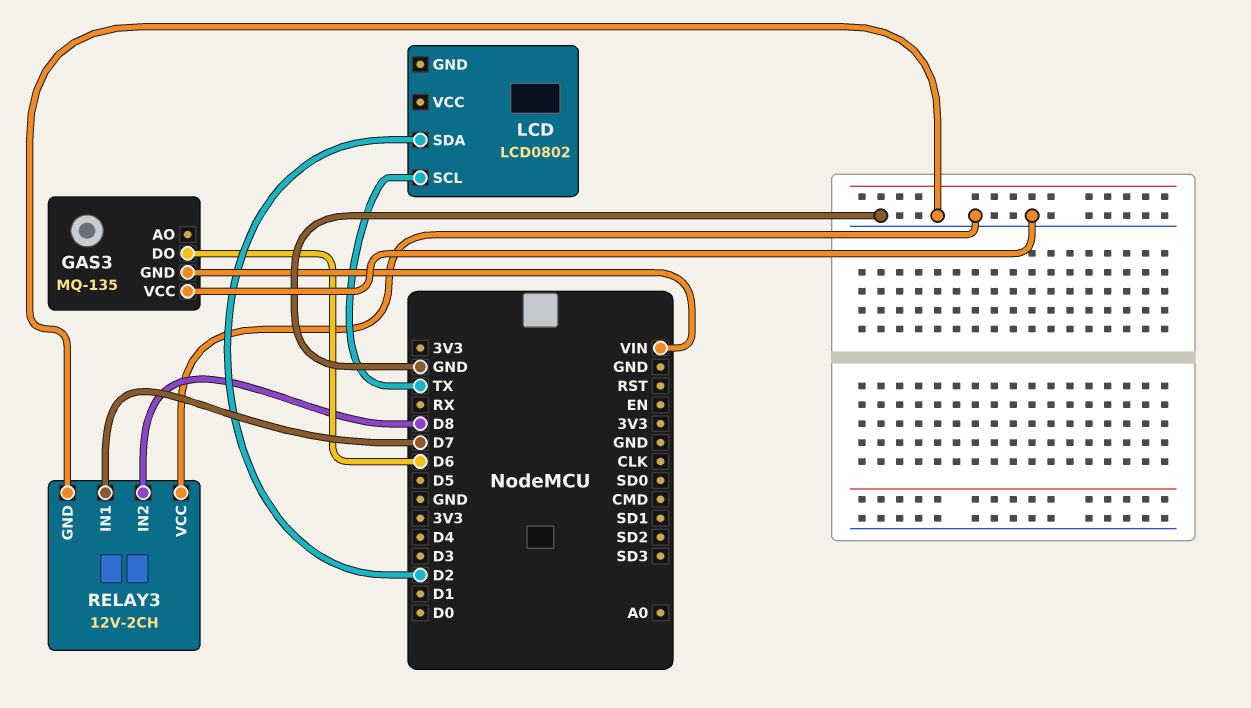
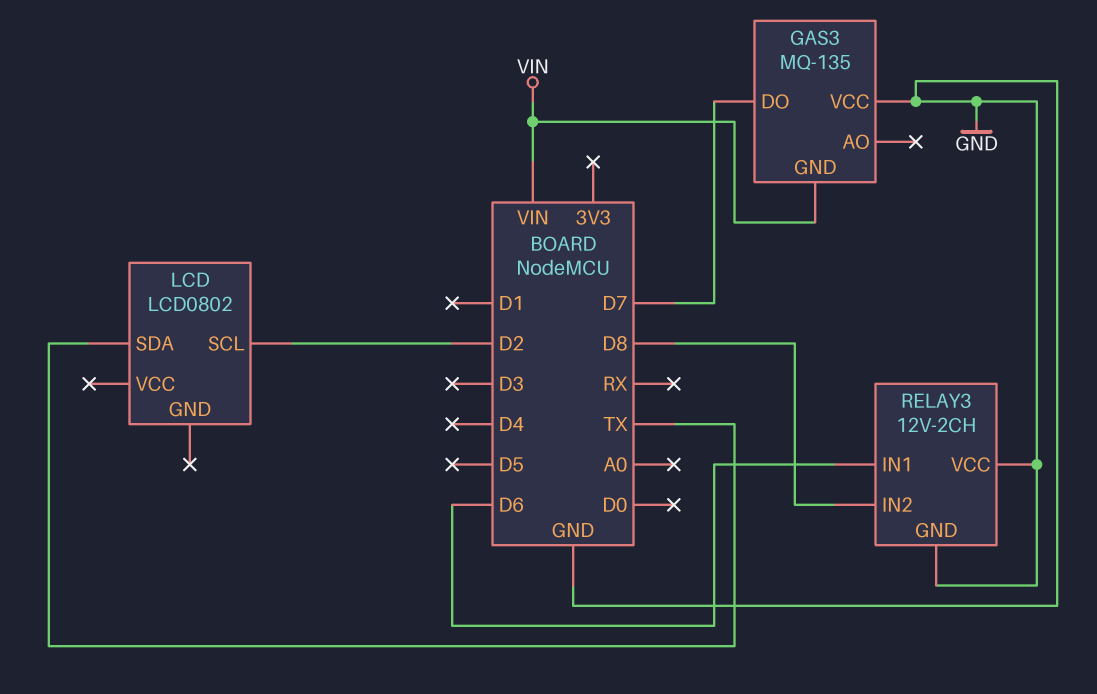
GAS3 pin DO: D6 -> D7
LCD pin SCL: TX -> D2
LCD pin SDA: D2 -> TX
RELAY3 pin IN1: D7 -> D6

